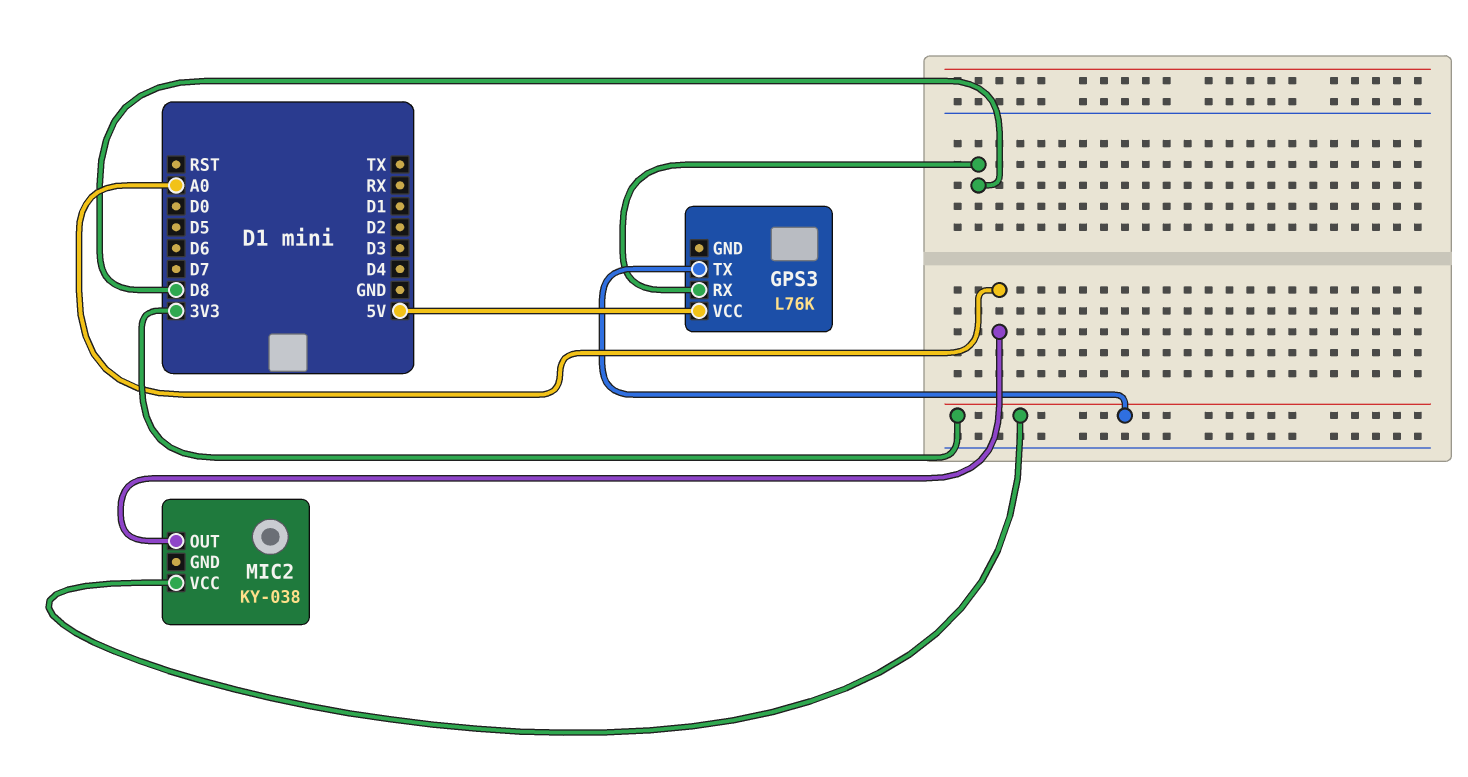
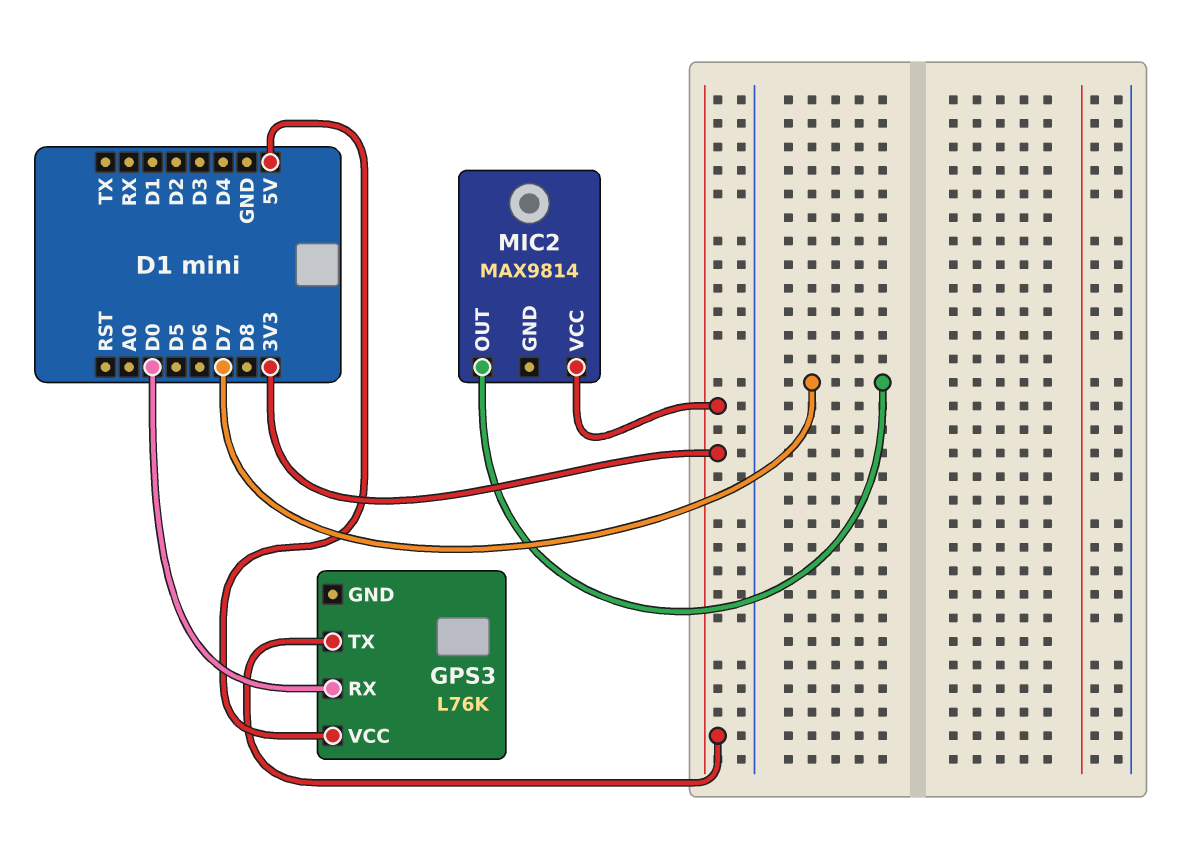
GPS3 pin RX: D8 -> D0
MIC2: KY-038 -> MAX9814
MIC2 pin OUT: A0 -> D7

